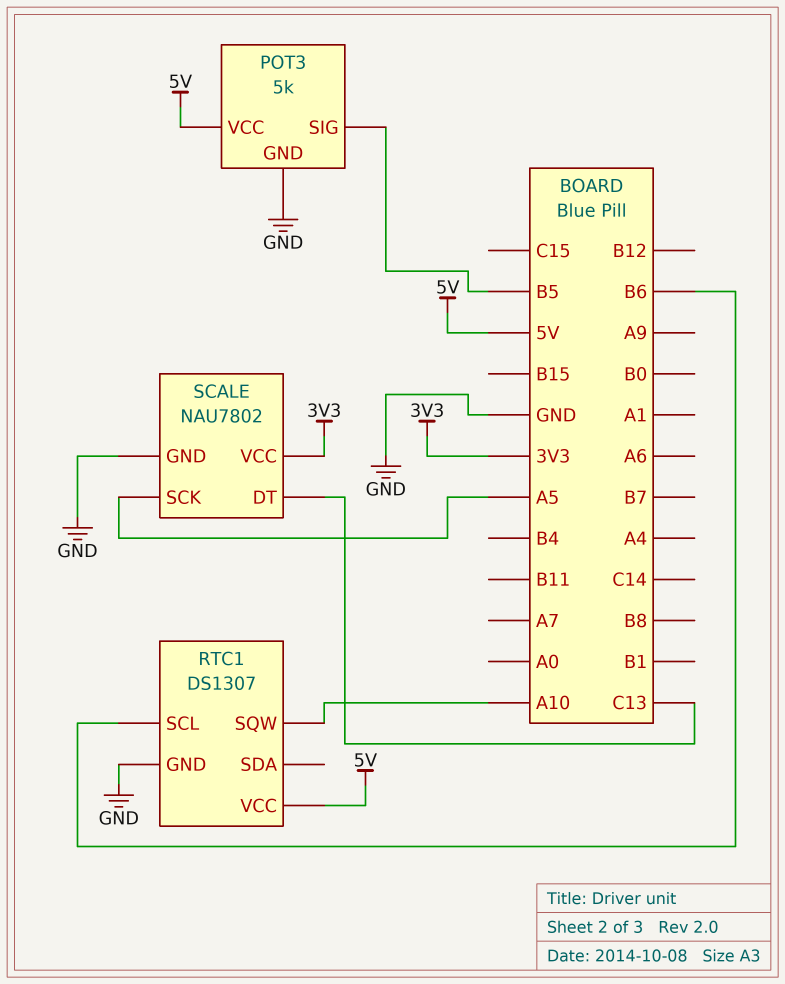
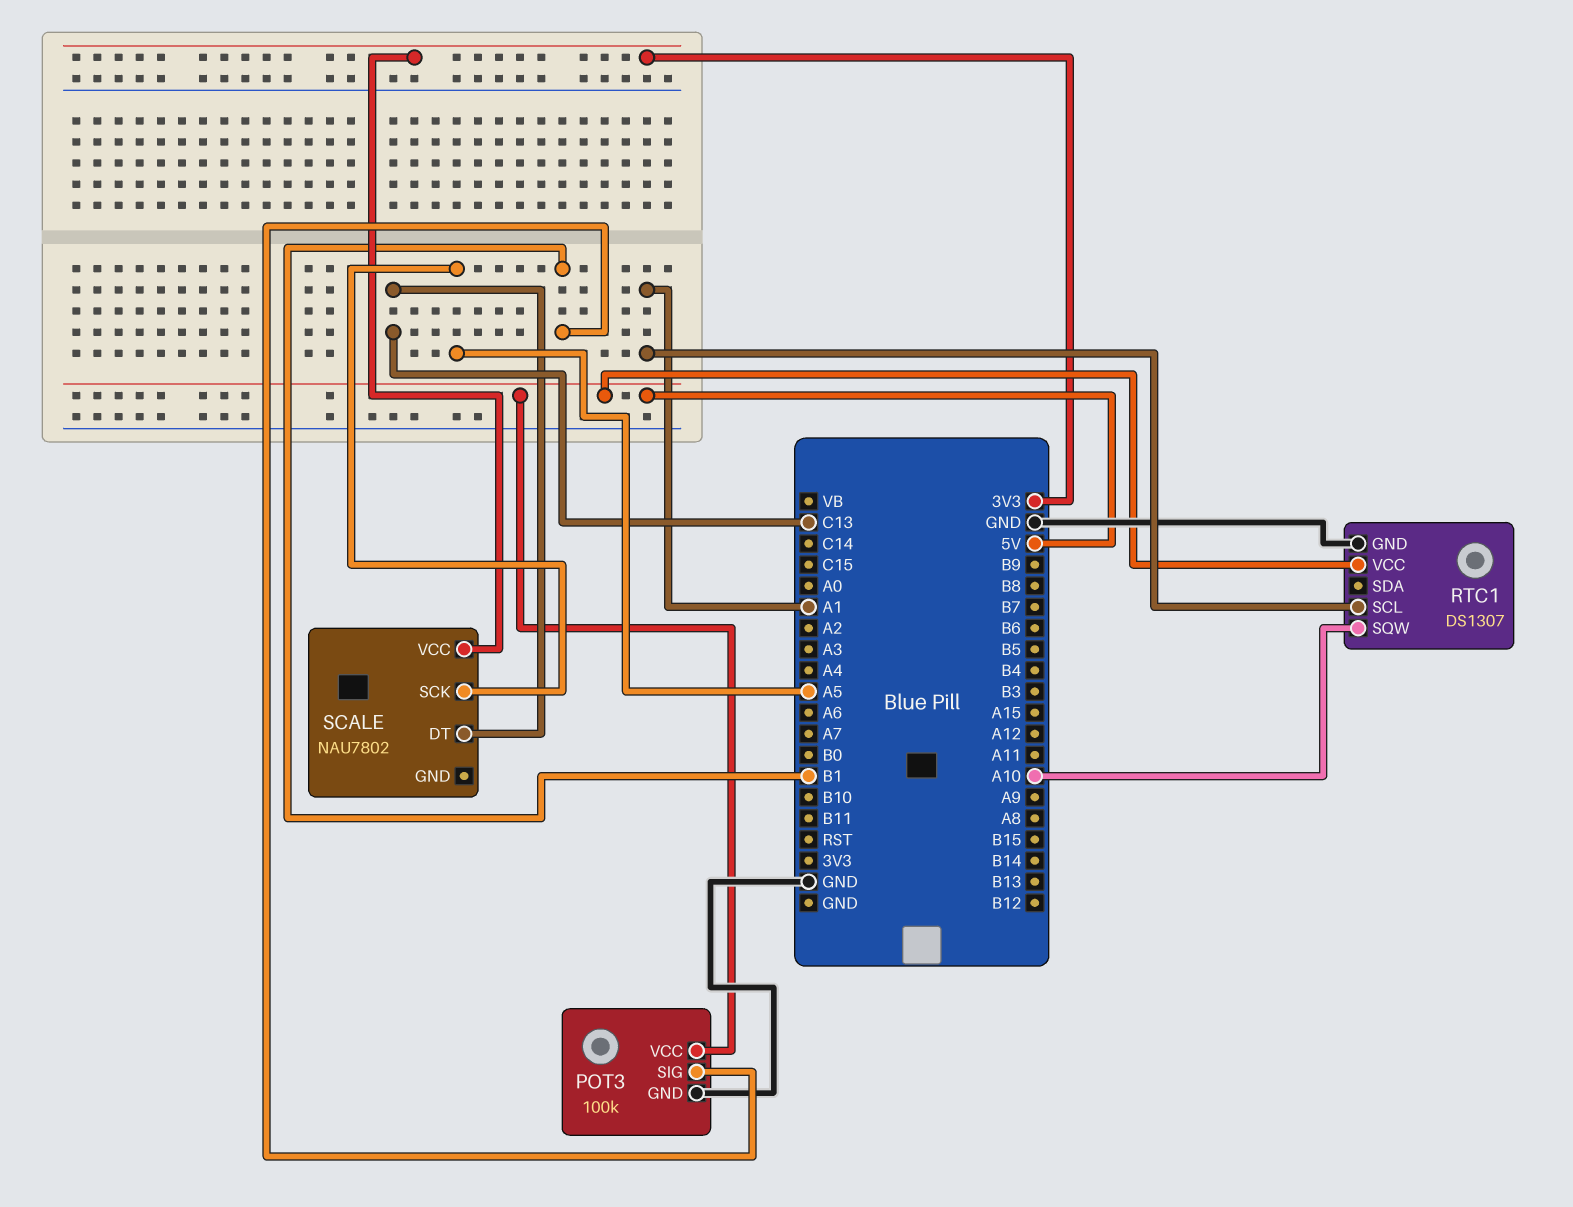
POT3: 5k -> 100k
POT3 pin SIG: B5 -> B1
RTC1 pin SCL: B6 -> A1
SCALE pin GND: GND -> none

